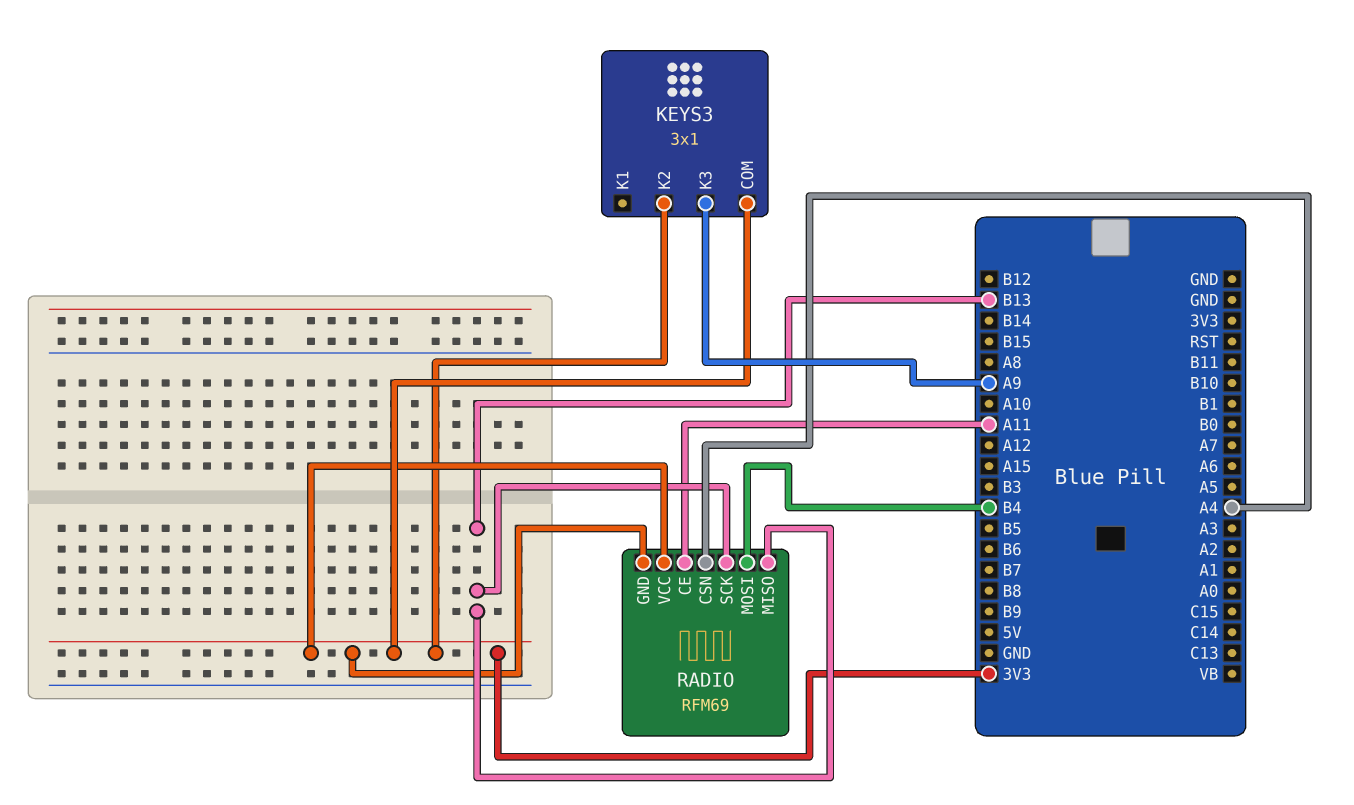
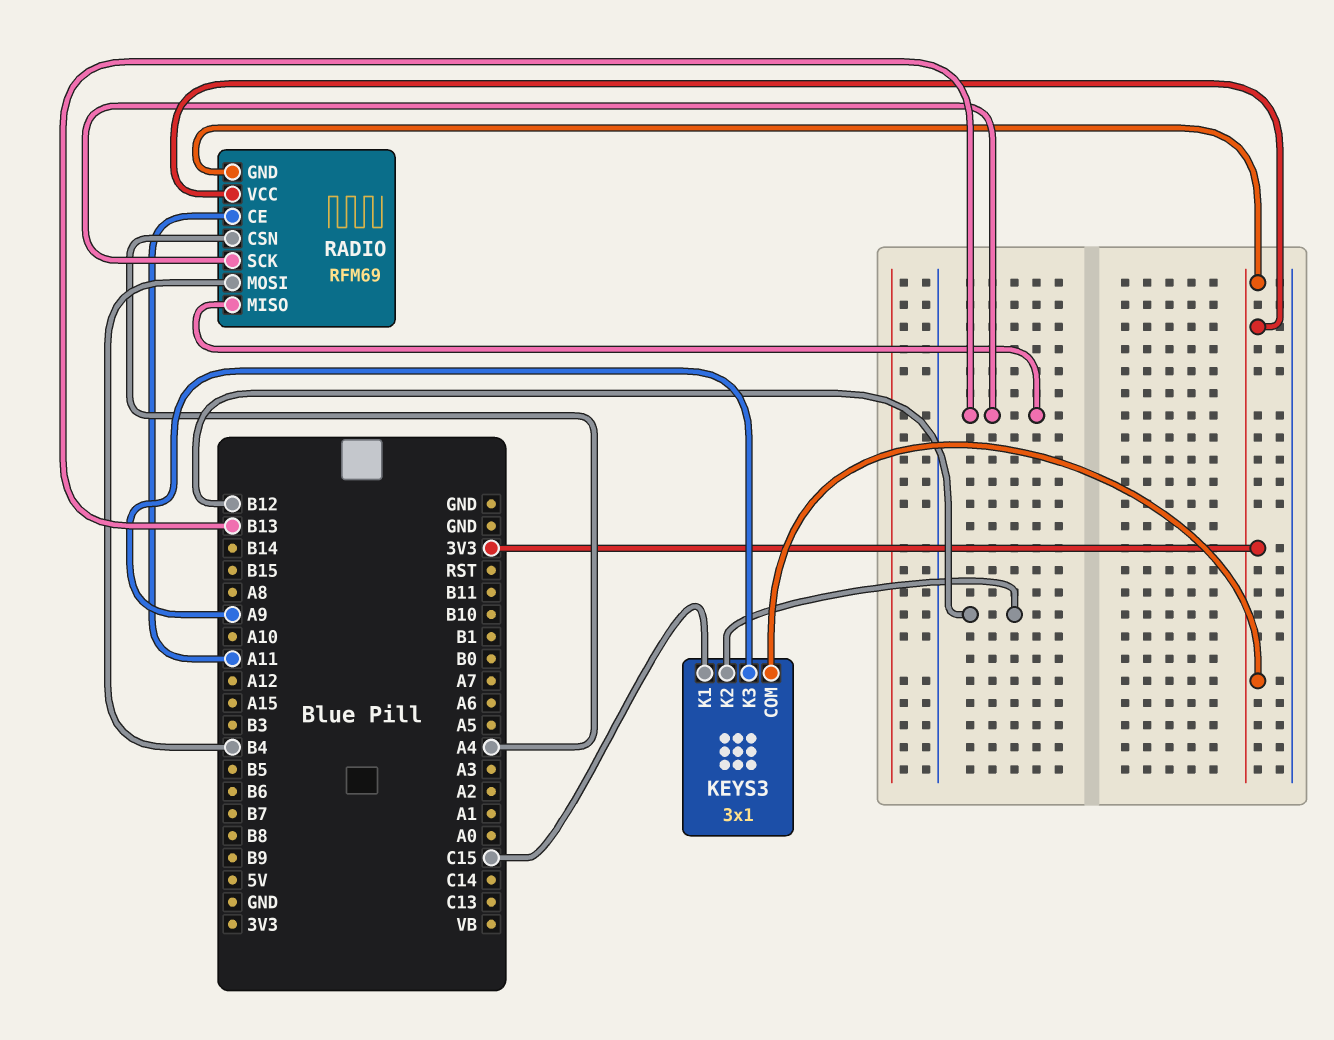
KEYS3 pin K1: none -> C15
KEYS3 pin K2: 3V3 -> B12

